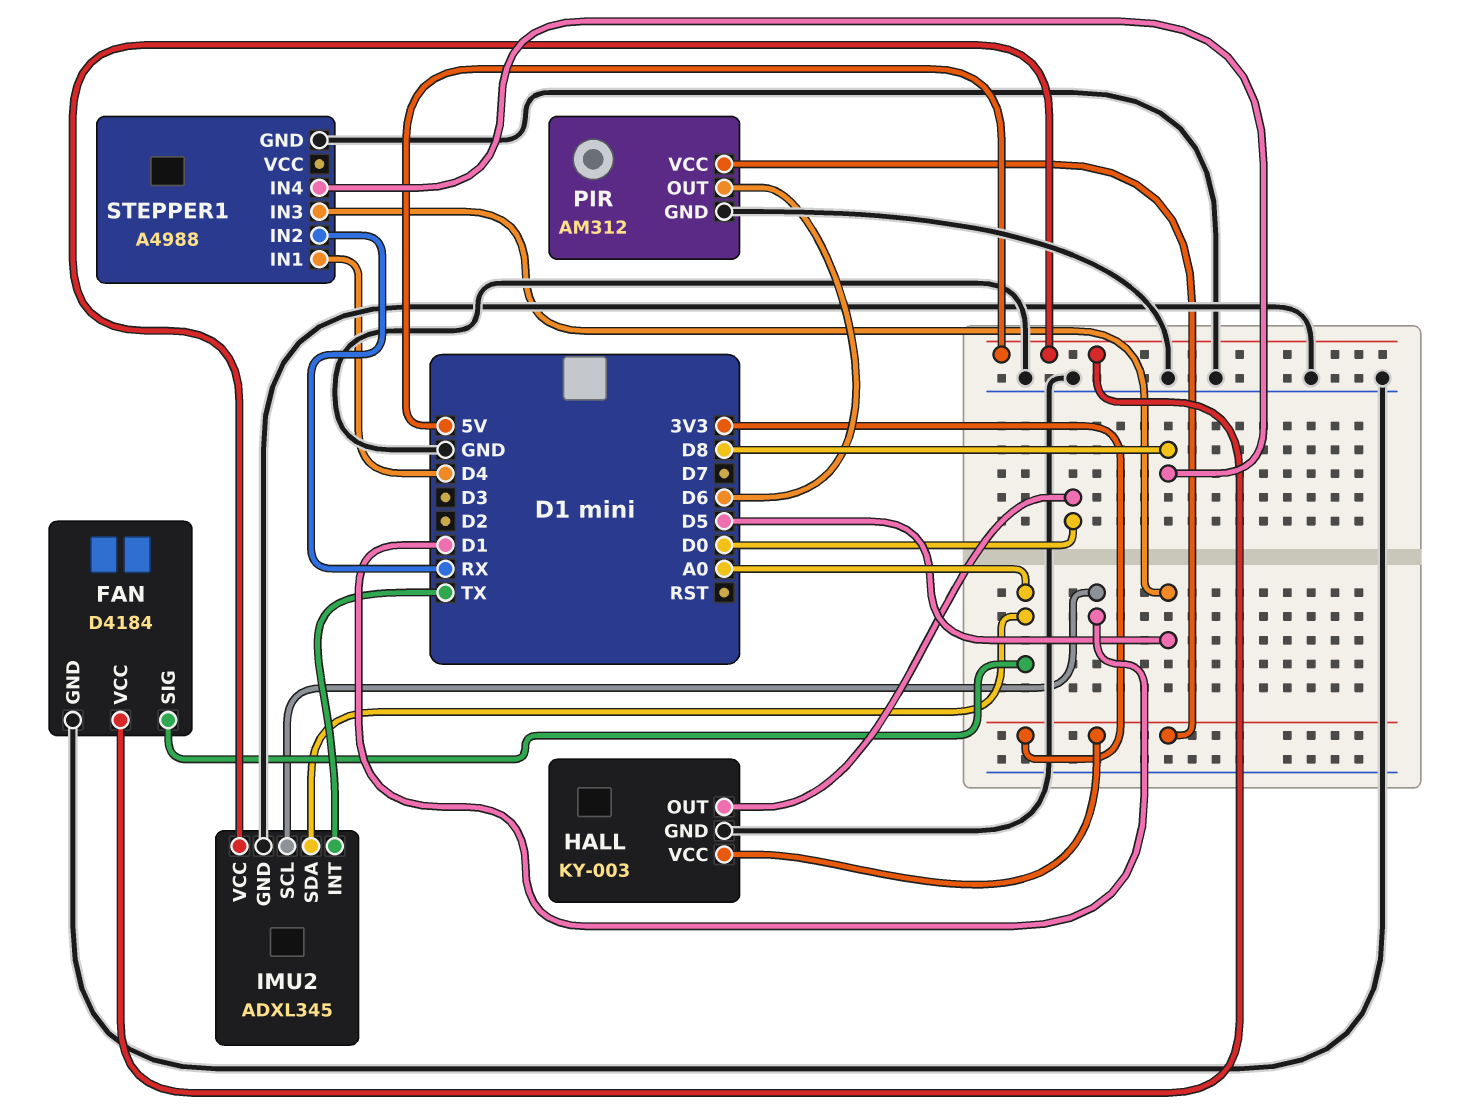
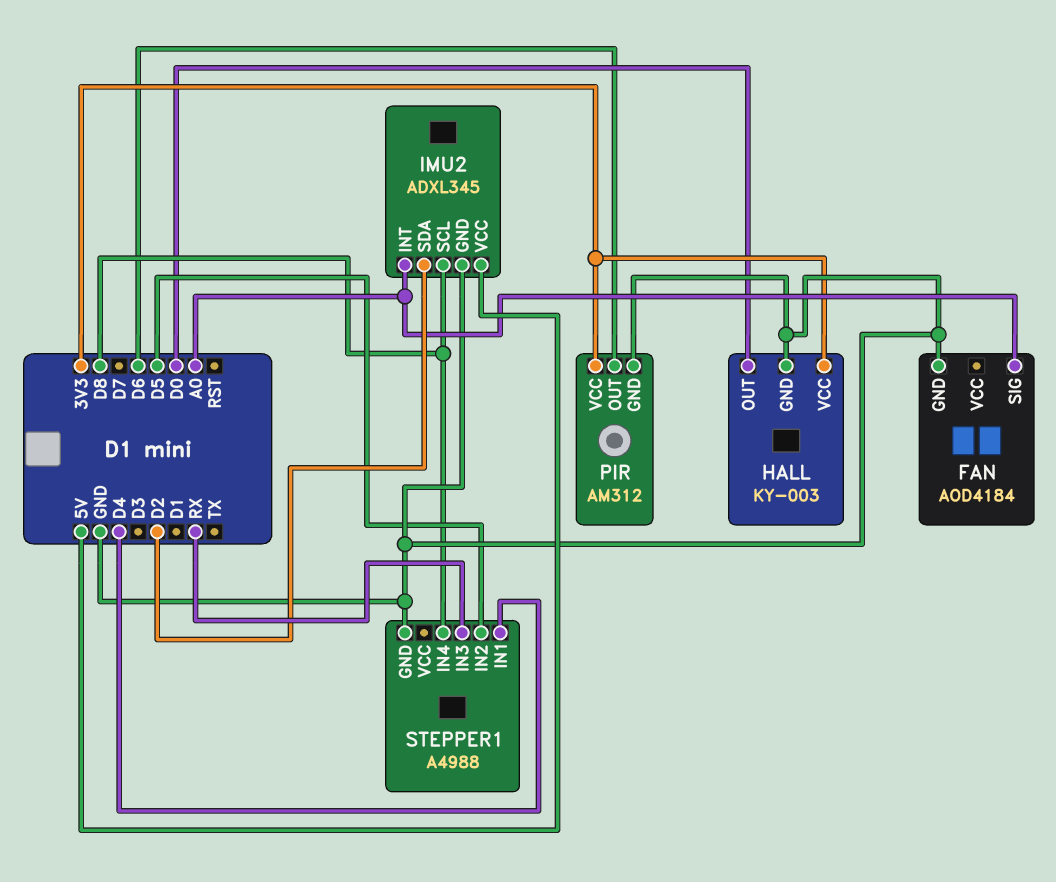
FAN: D4184 -> AOD4184
FAN pin VCC: 5V -> none
IMU2 pin INT: TX -> A0
IMU2 pin SCL: D1 -> D8
IMU2 pin SDA: A0 -> D2
STEPPER1 pin IN2: RX -> D5
STEPPER1 pin IN3: D5 -> RX

